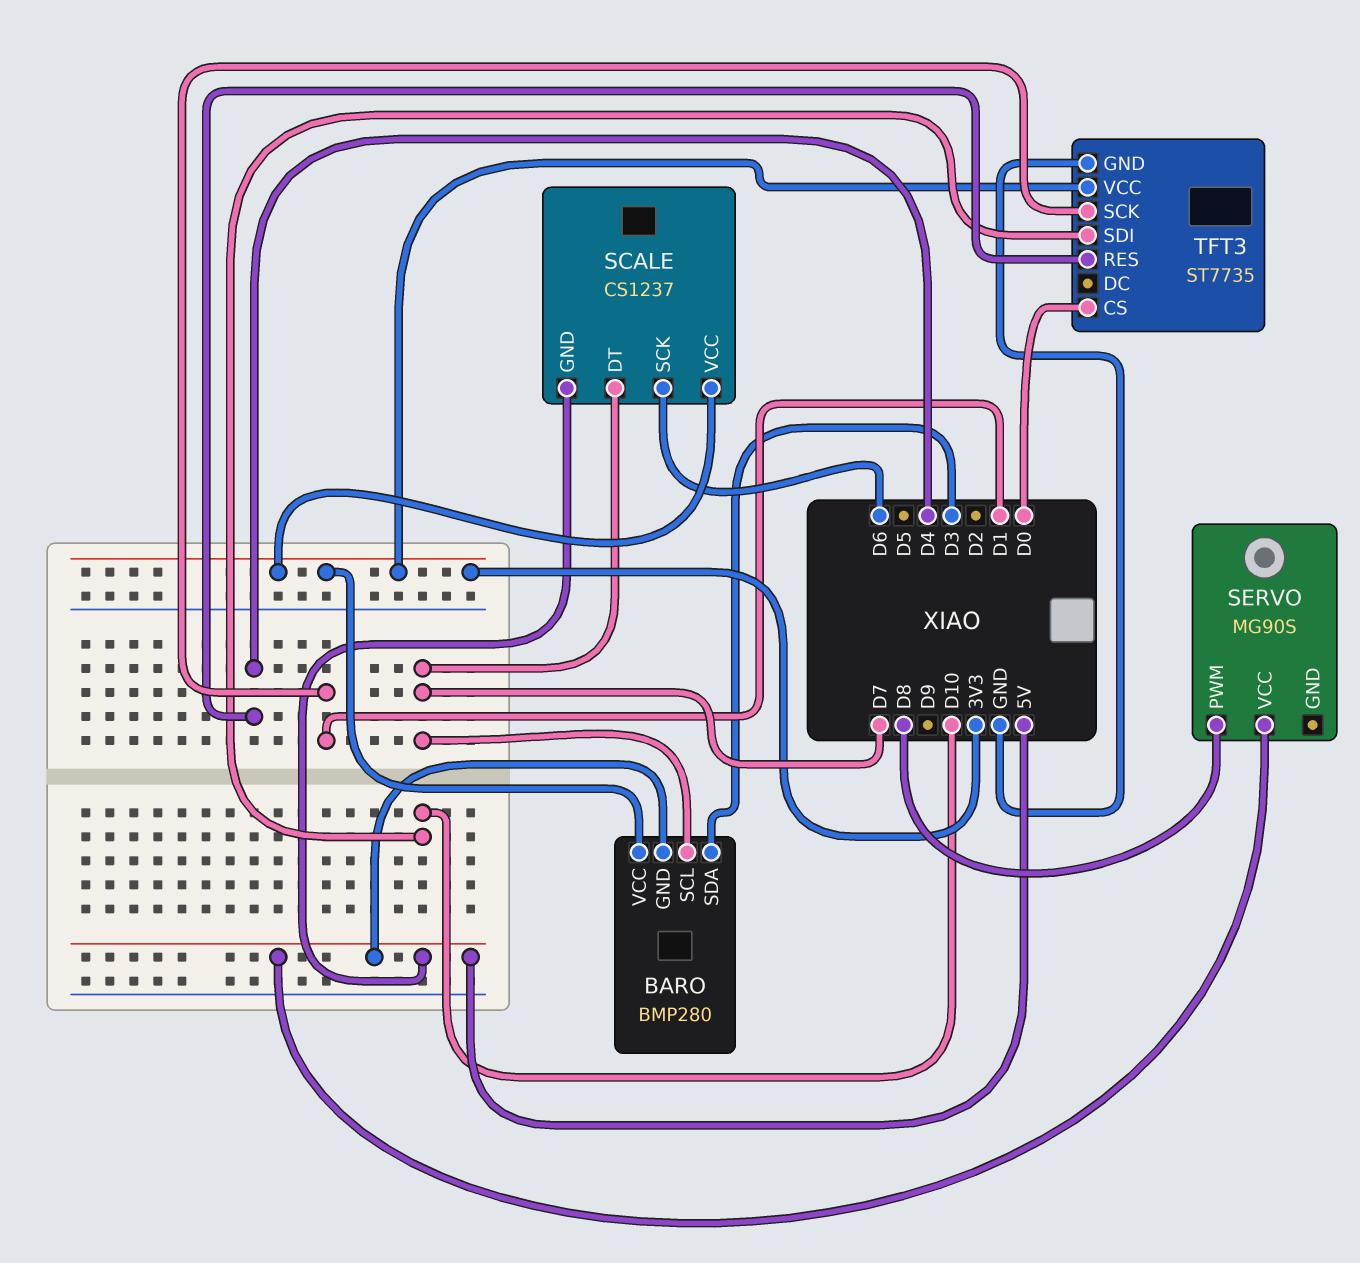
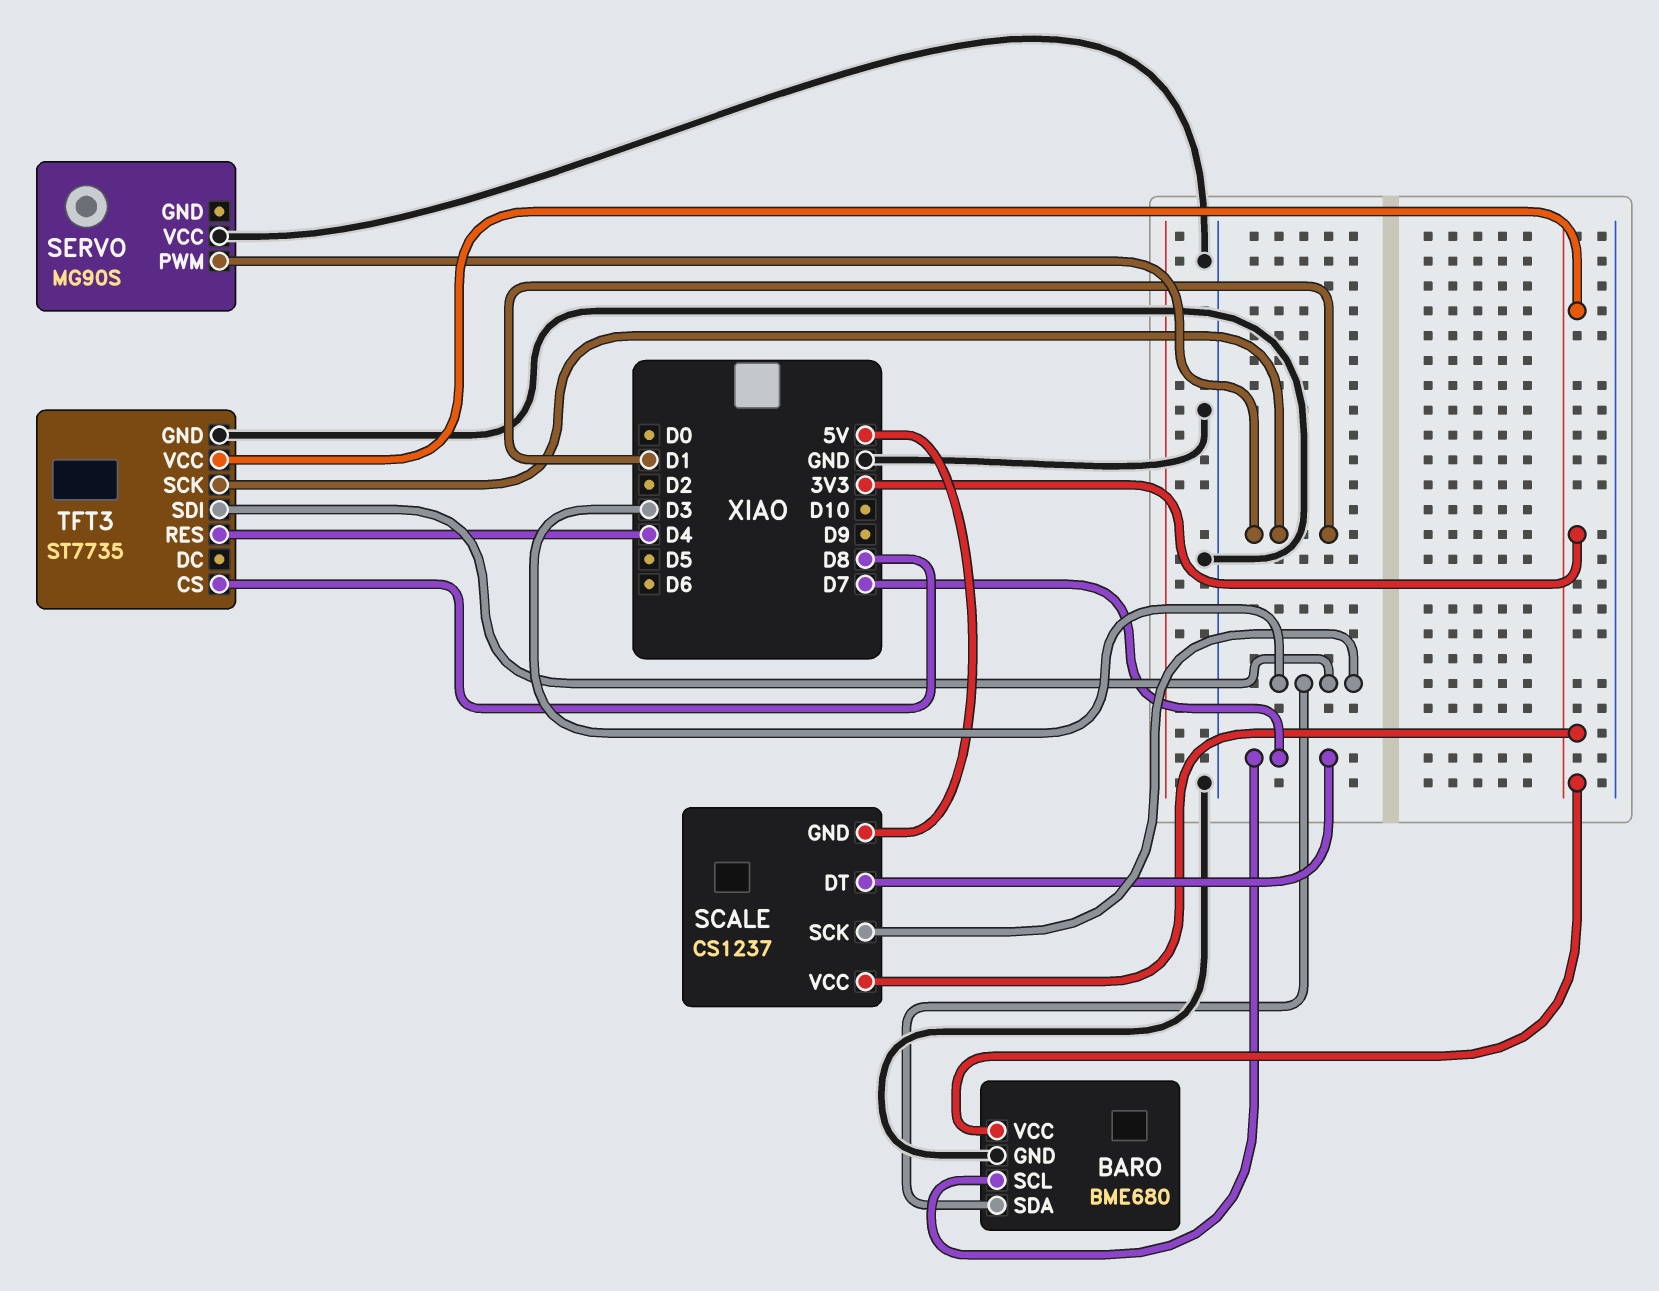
BARO: BMP280 -> BME680
BARO pin GND: 5V -> GND
SCALE pin SCK: D6 -> D3
SERVO pin PWM: D8 -> D1
SERVO pin VCC: 5V -> GND
TFT3 pin CS: D0 -> D8
TFT3 pin SDI: D10 -> D3

